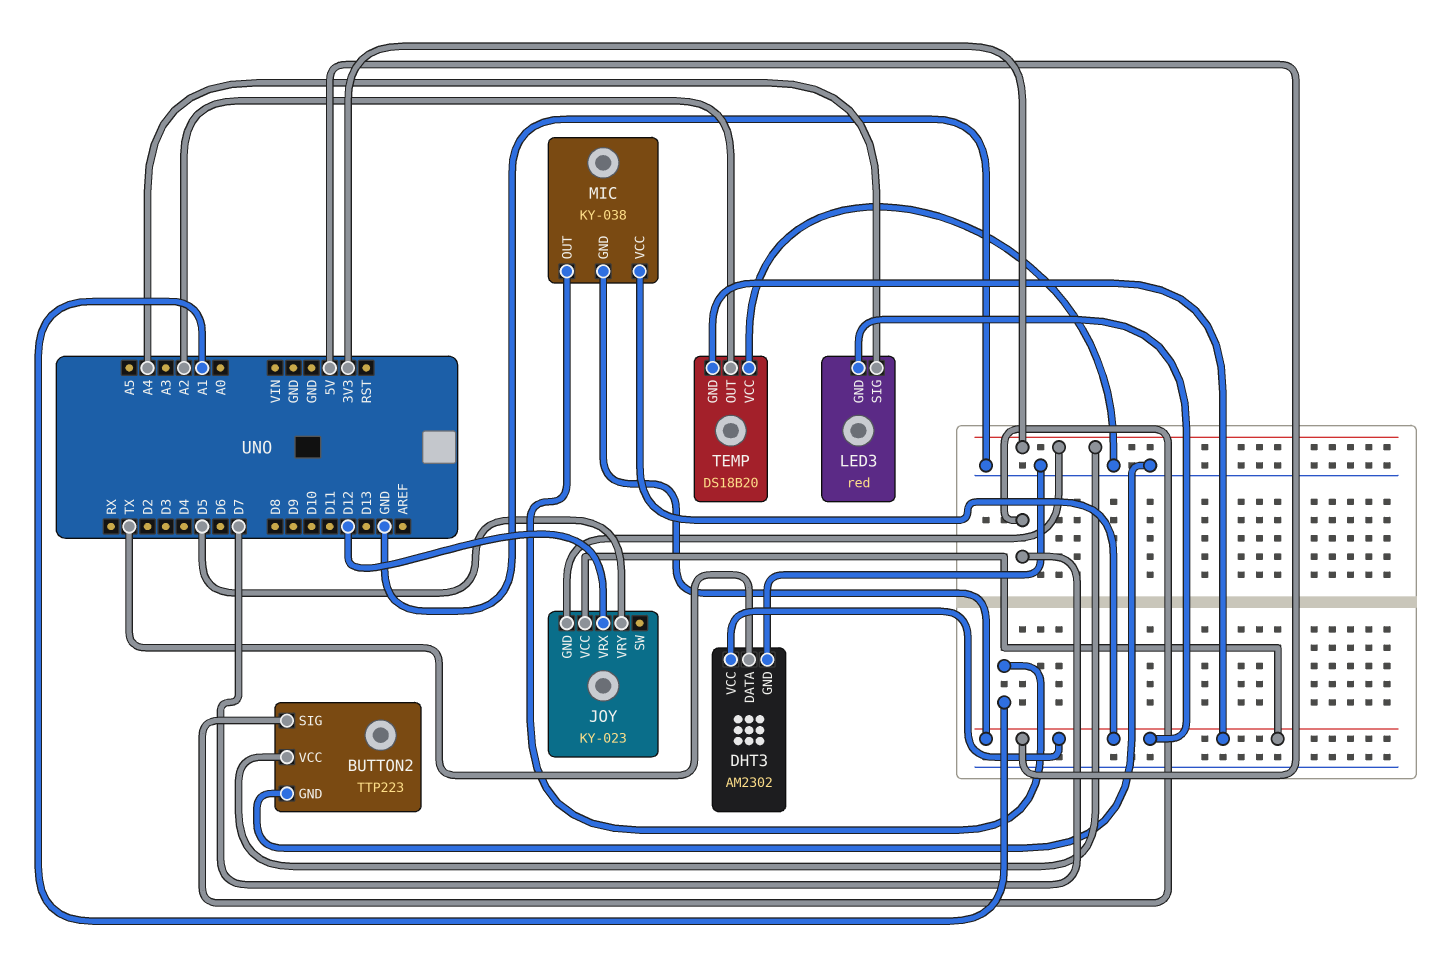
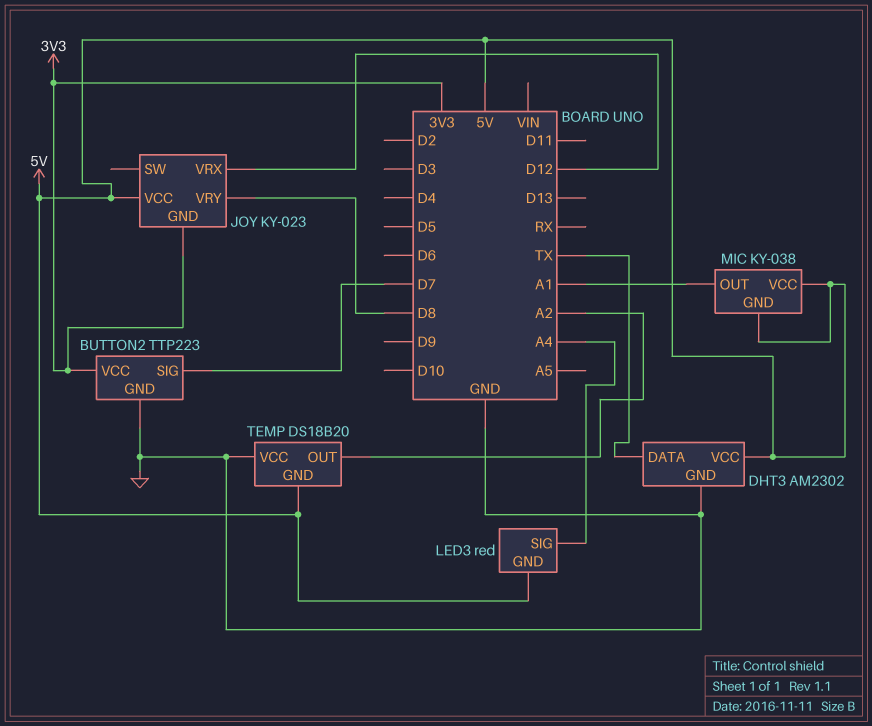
JOY pin VRY: D5 -> D8

